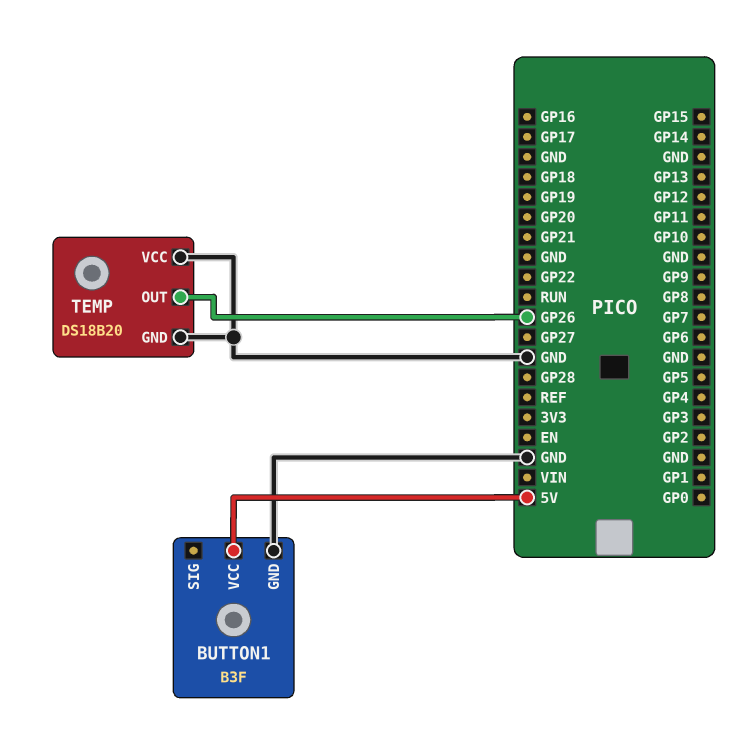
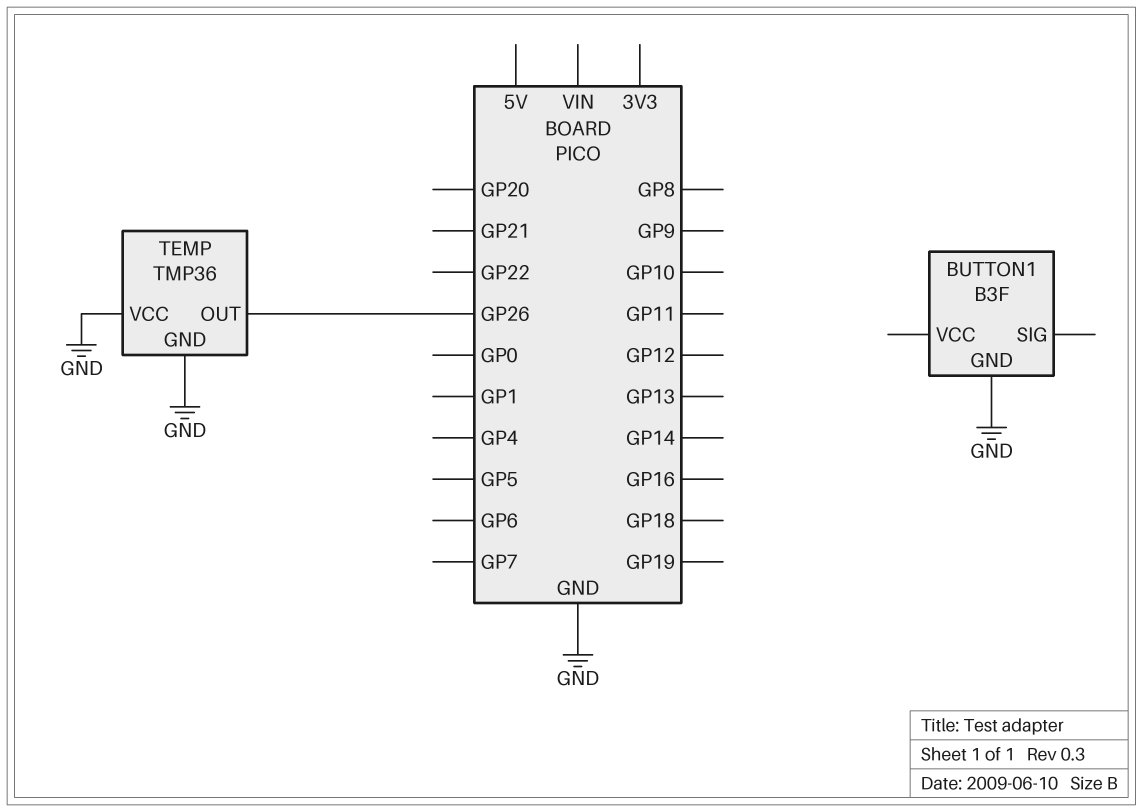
BUTTON1 pin VCC: 5V -> none
TEMP: DS18B20 -> TMP36

